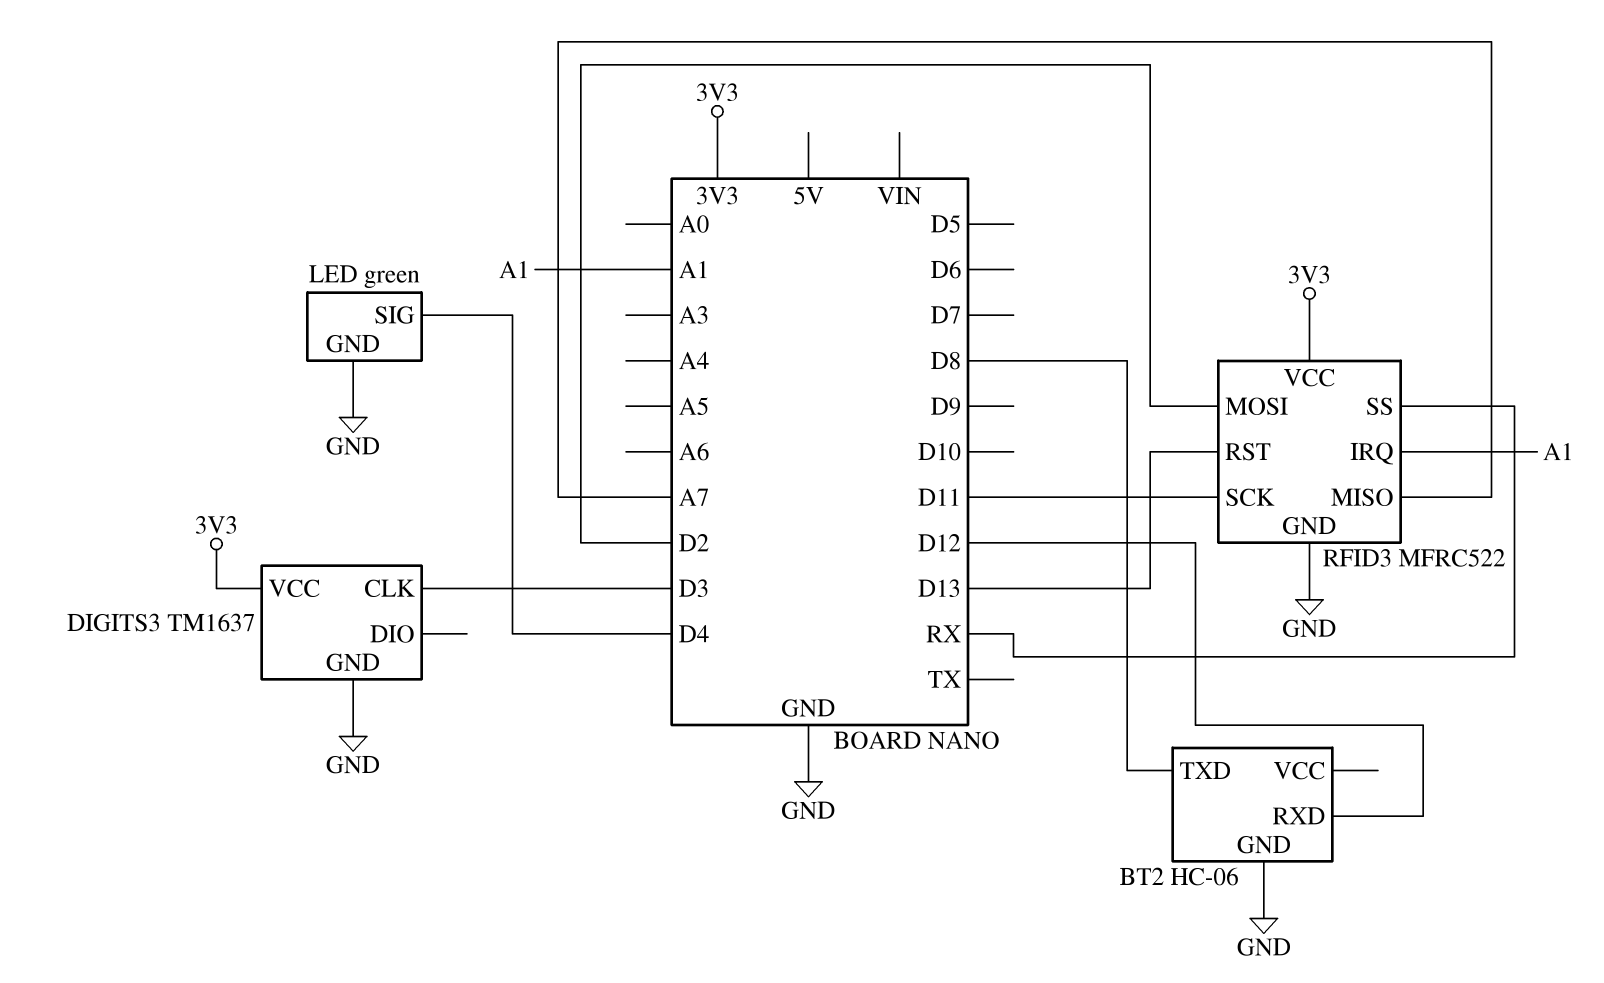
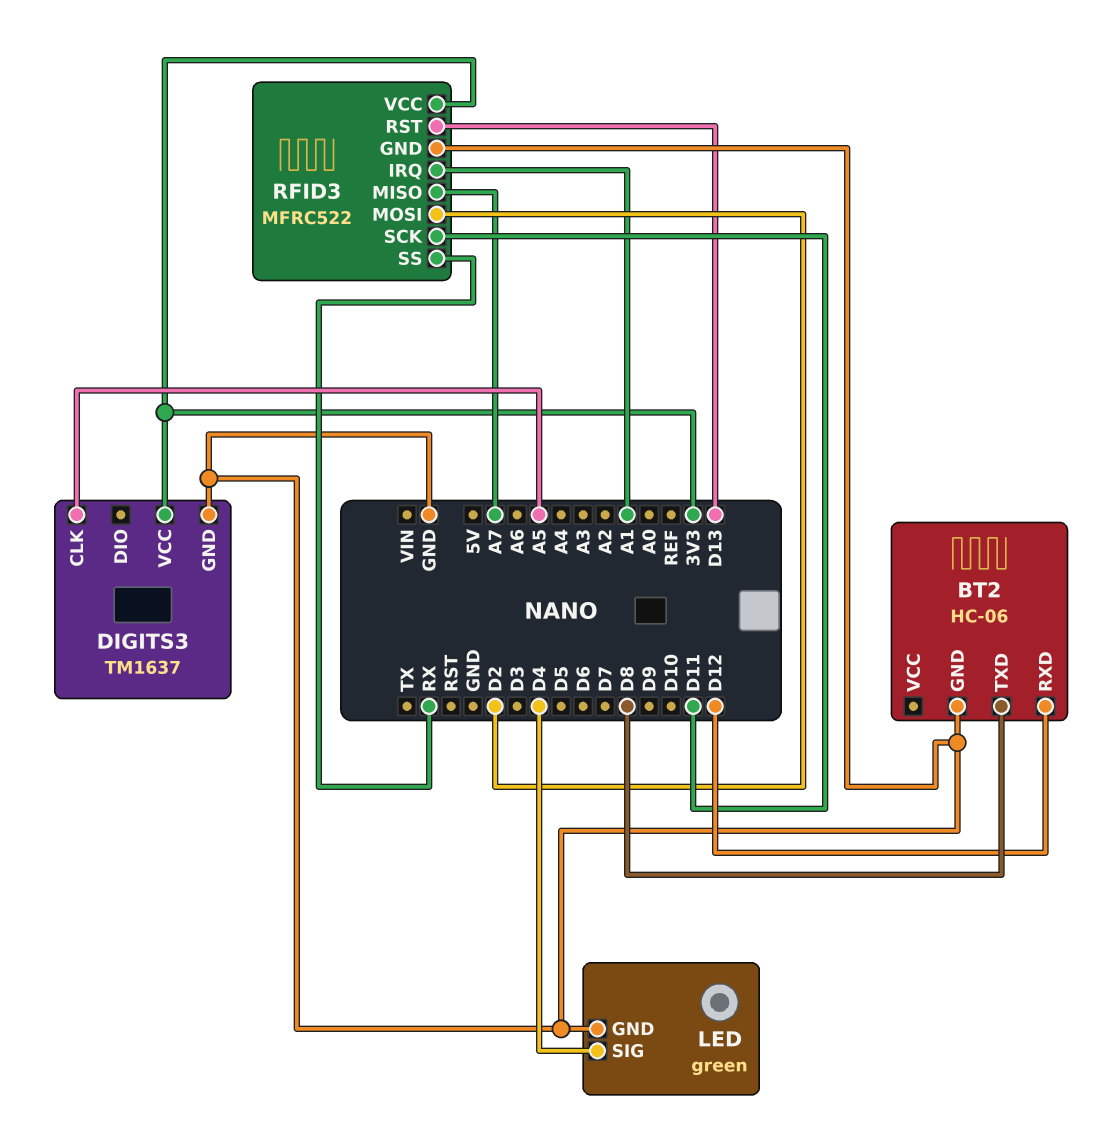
DIGITS3 pin CLK: D3 -> A5

